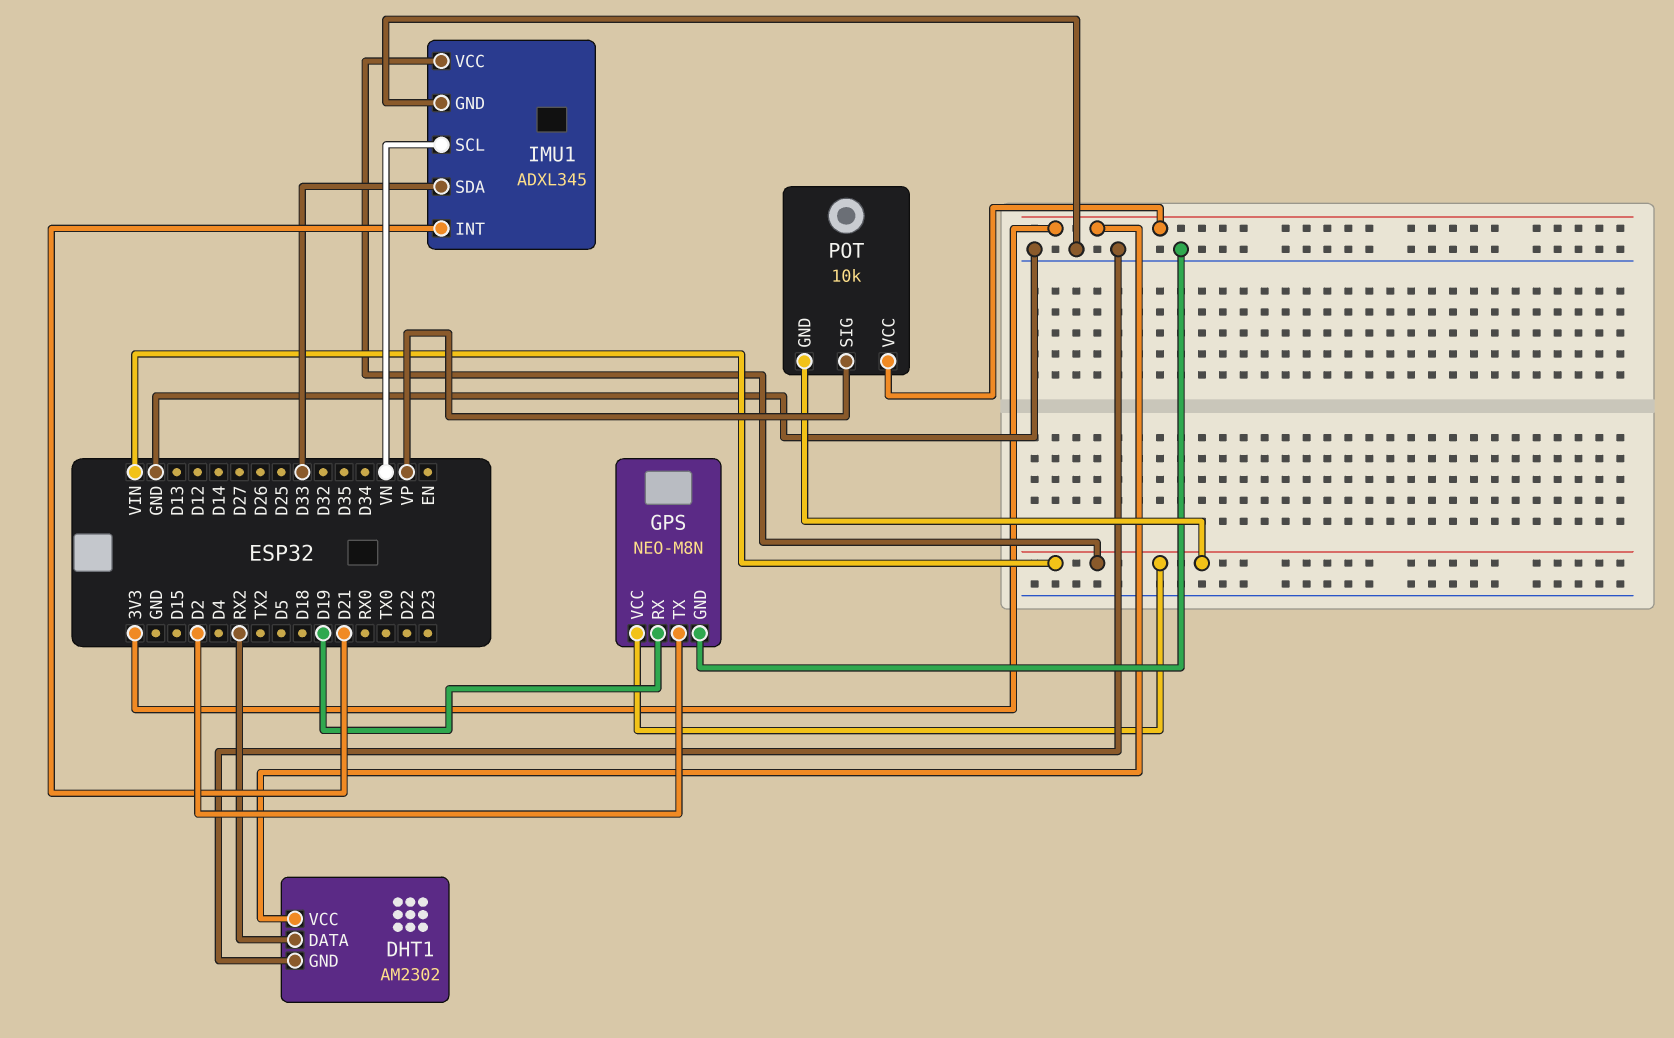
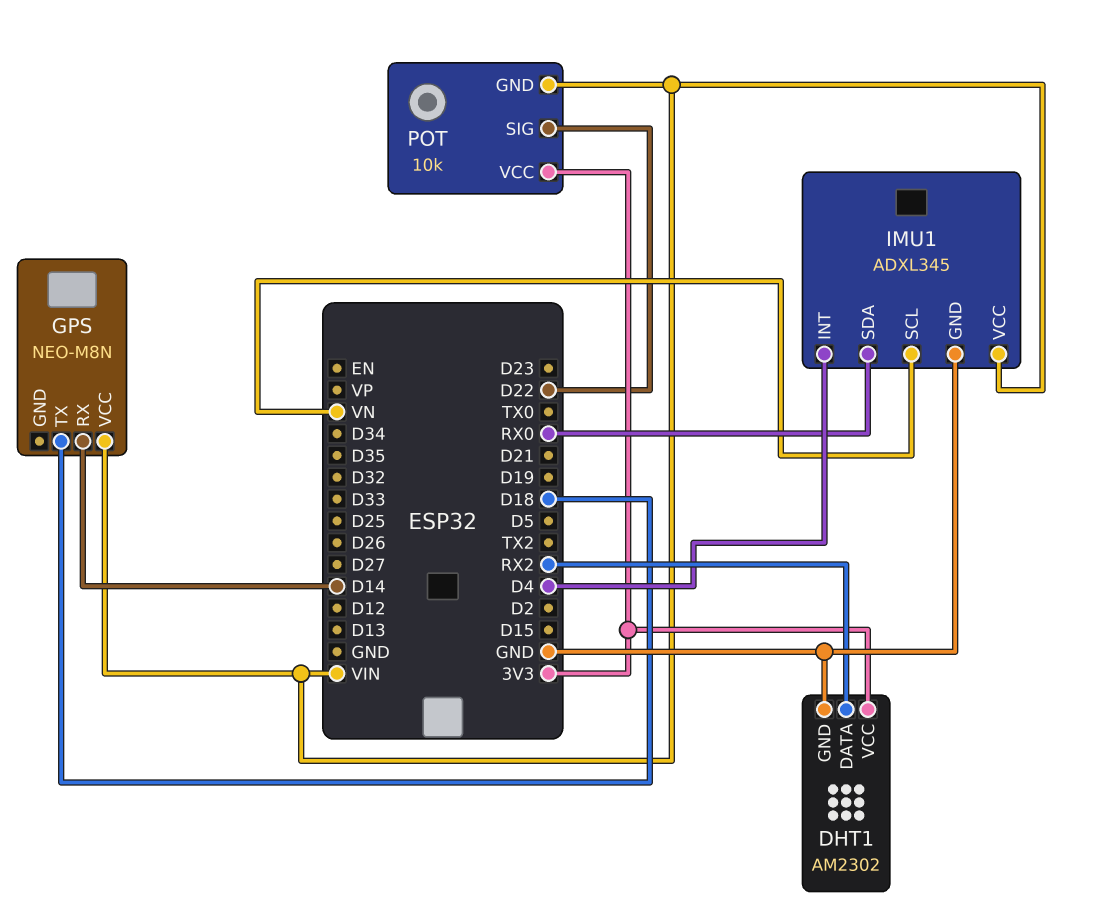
GPS pin GND: GND -> none
GPS pin RX: D19 -> D14
GPS pin TX: D2 -> D18
IMU1 pin INT: D21 -> D4
IMU1 pin SDA: D33 -> RX0
POT pin SIG: VP -> D22

